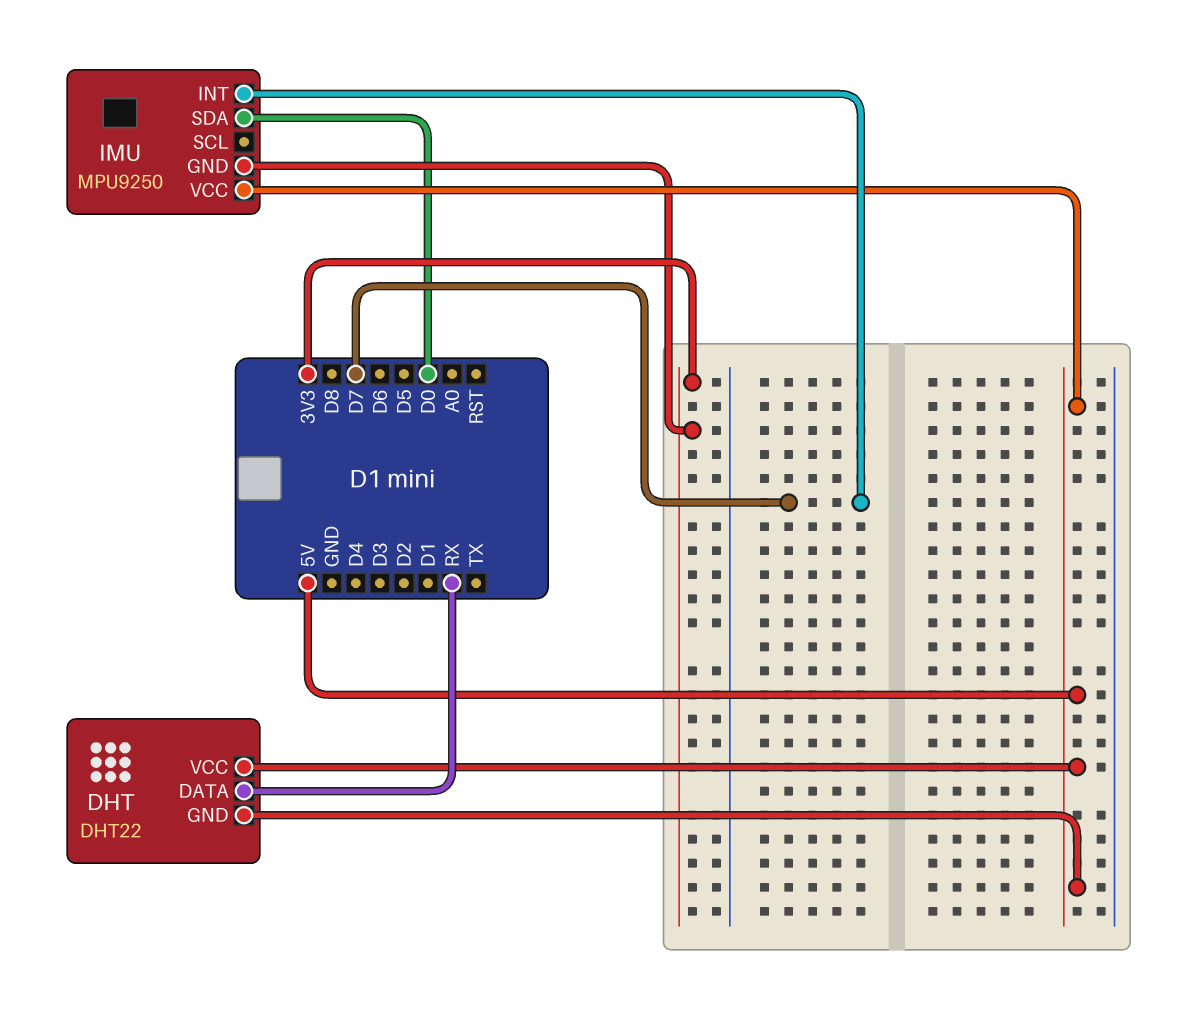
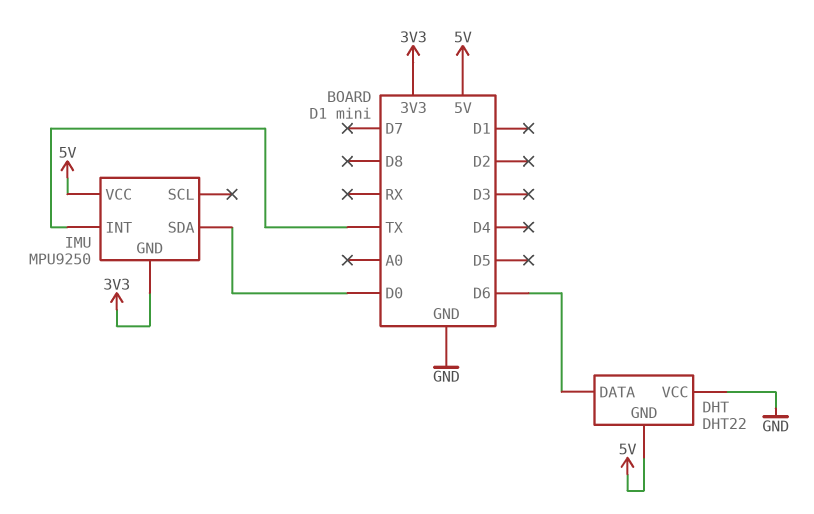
DHT pin DATA: RX -> D6
DHT pin VCC: 5V -> GND
IMU pin INT: D7 -> TX

